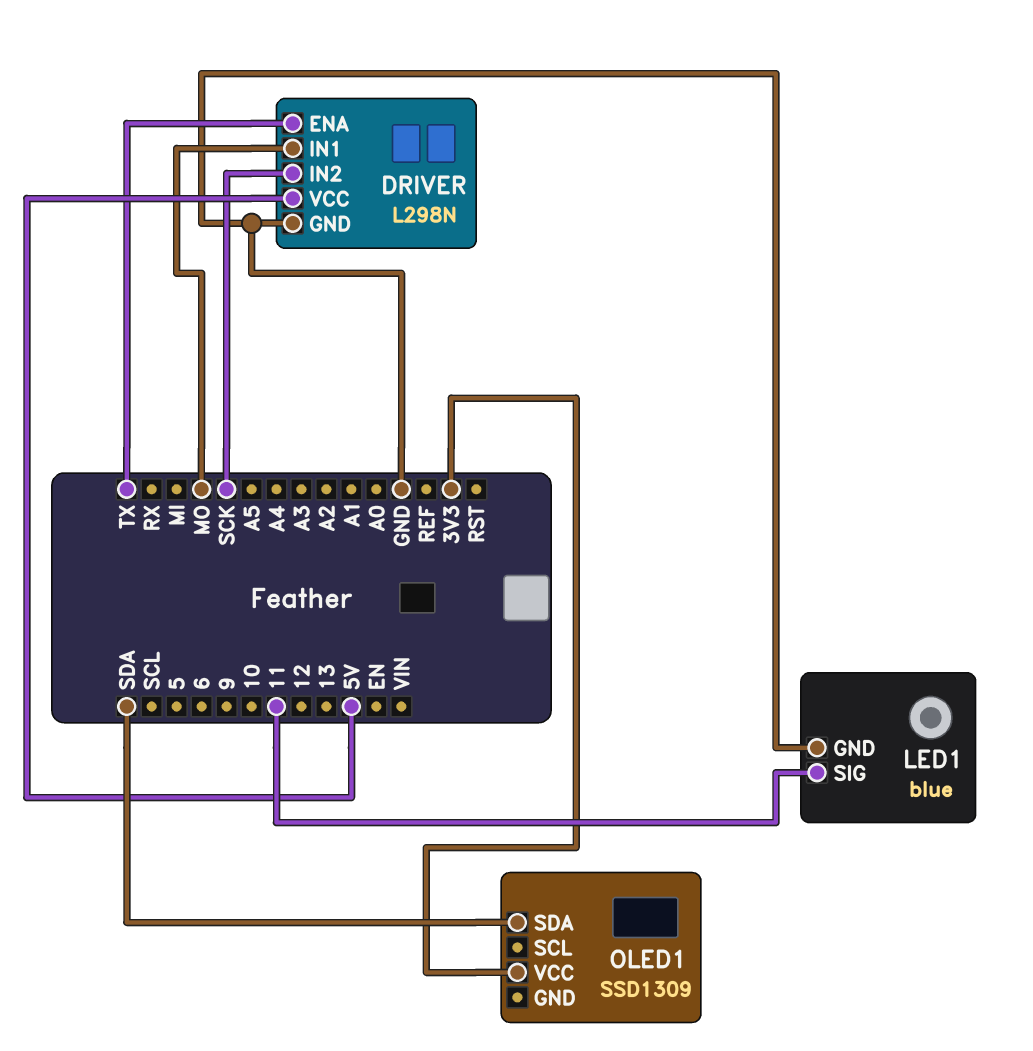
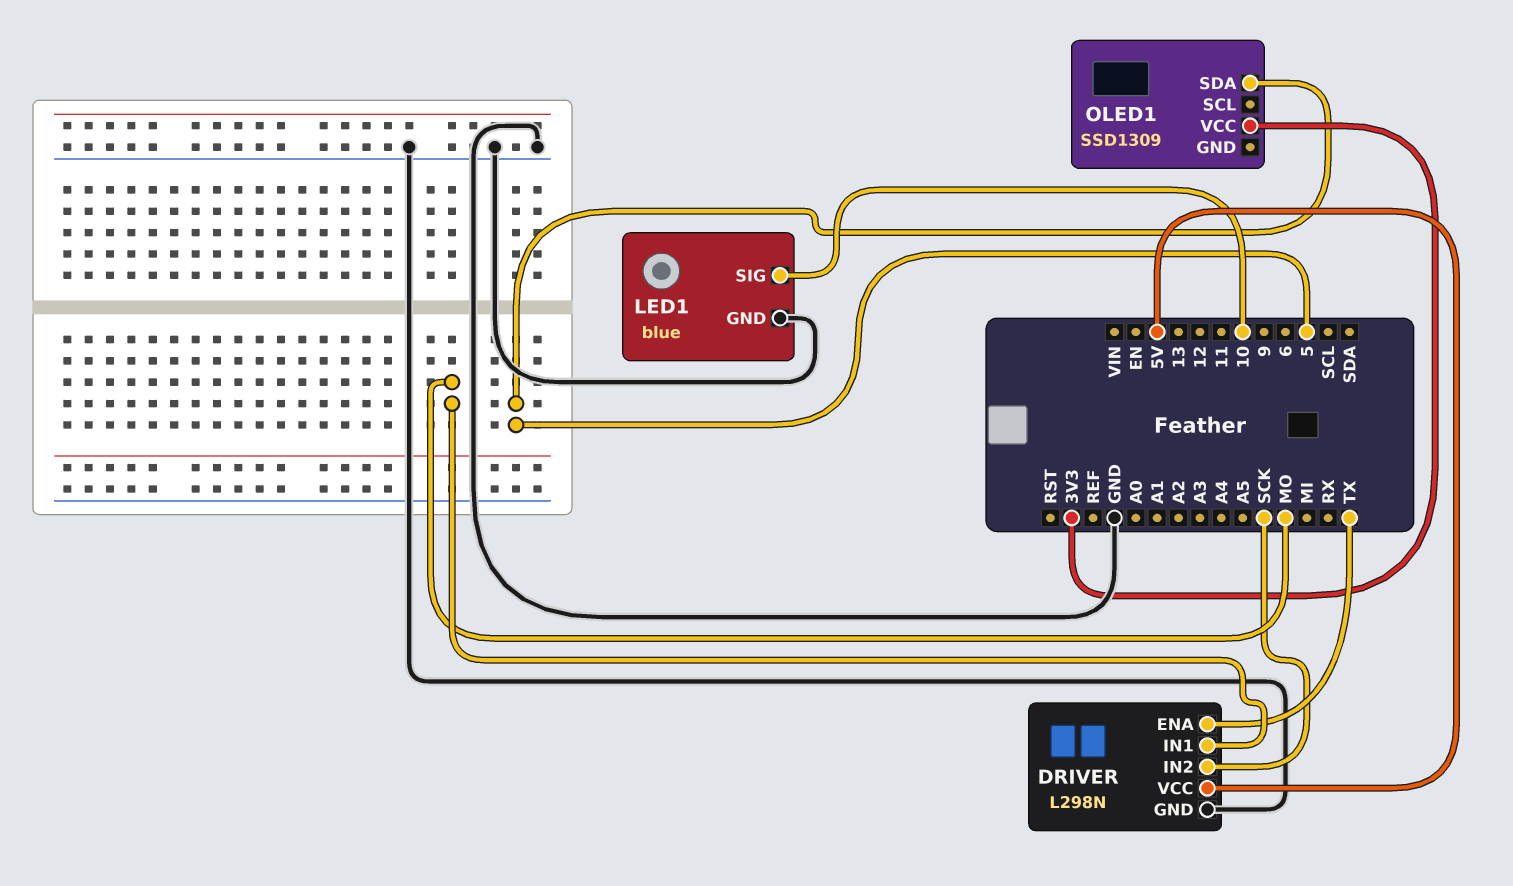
LED1 pin SIG: 11 -> 10
OLED1 pin SDA: SDA -> 5

